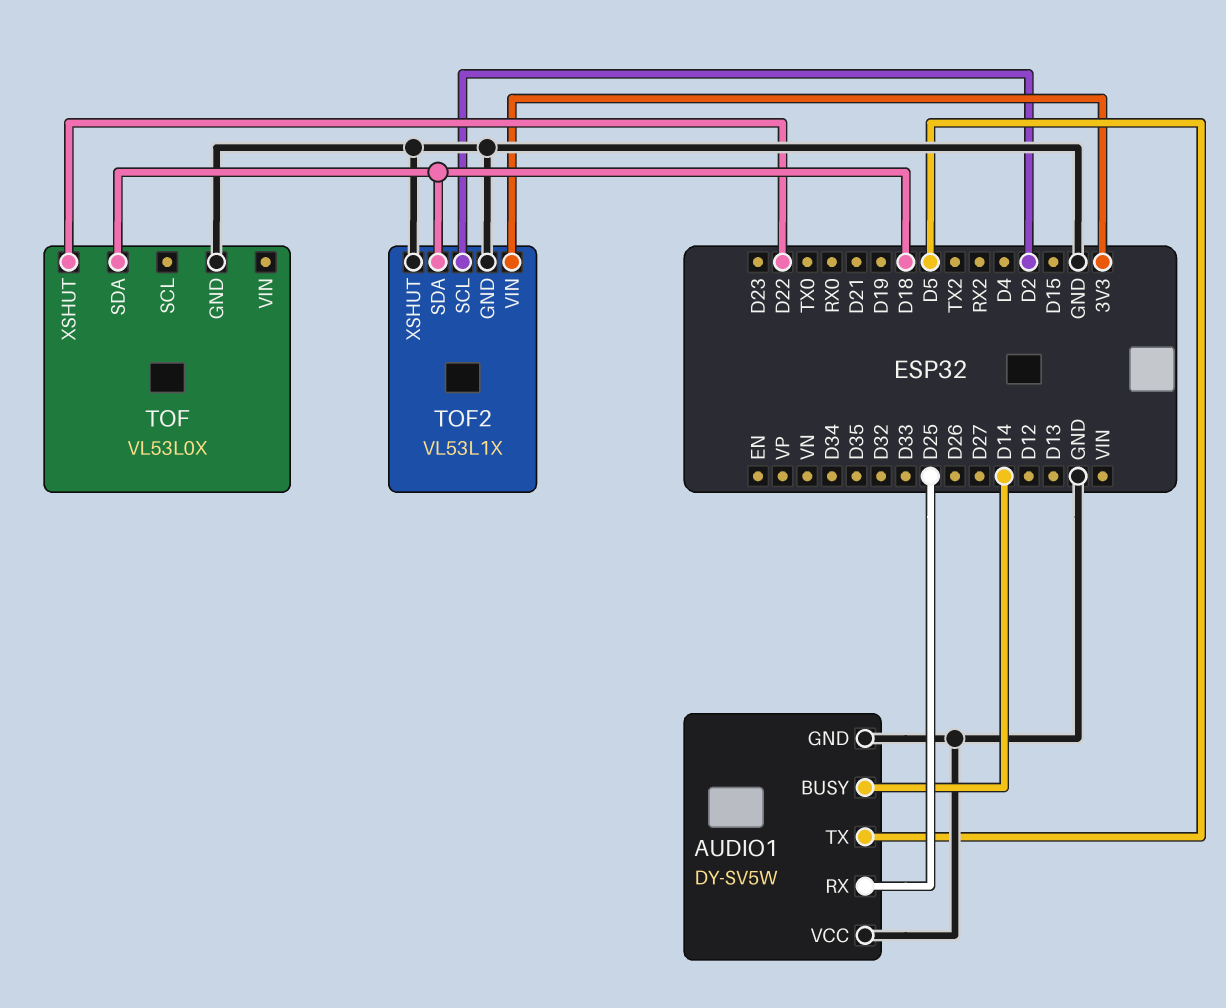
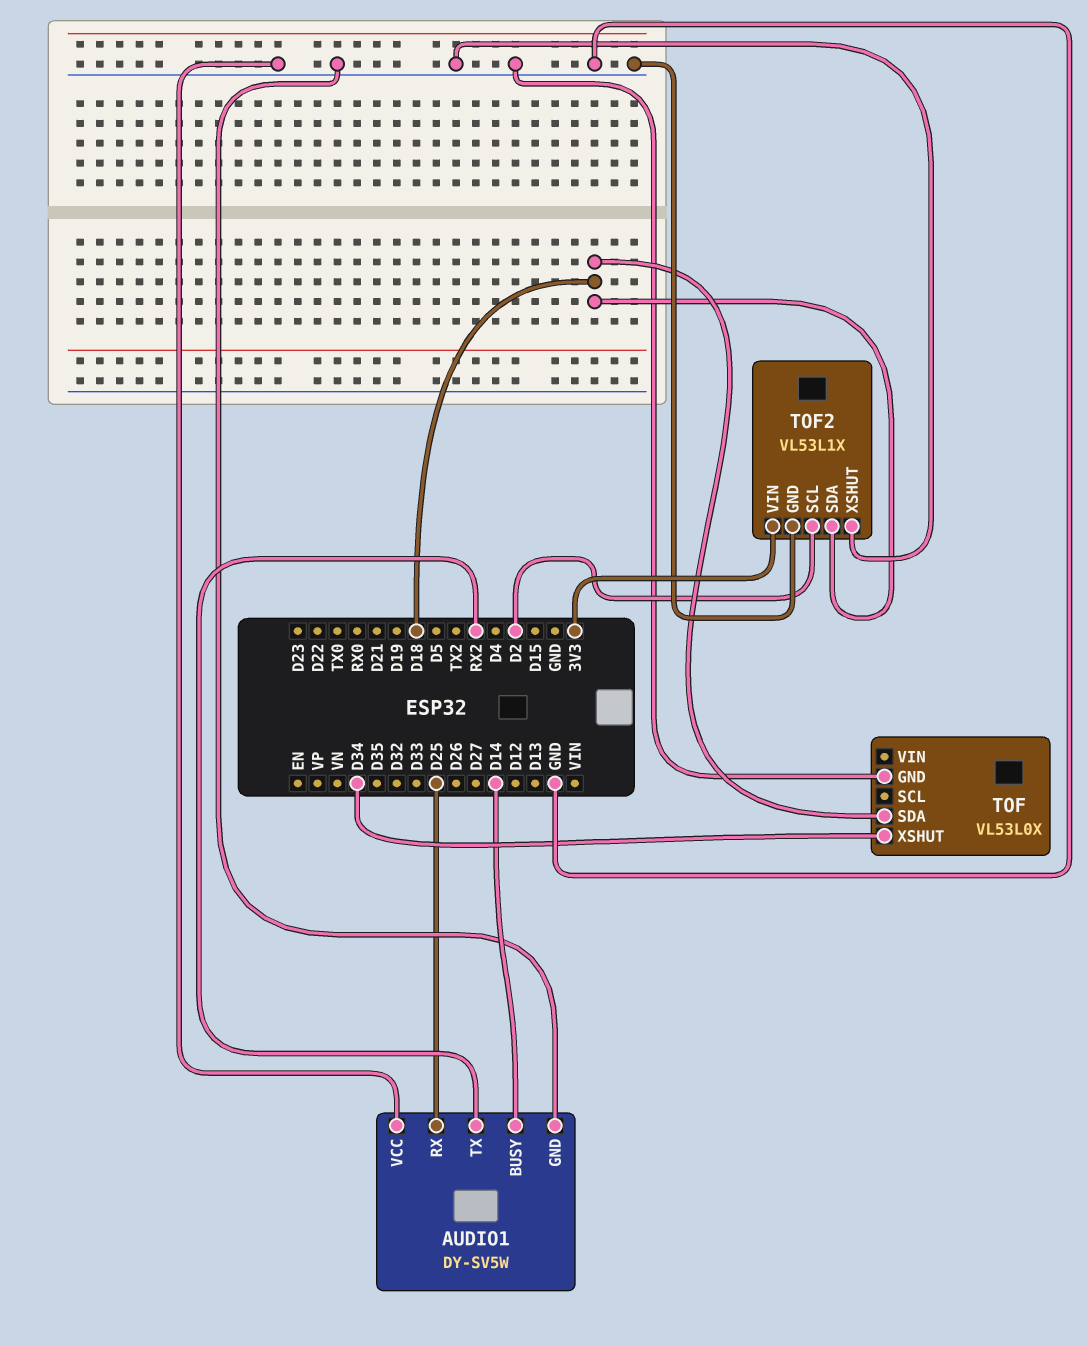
AUDIO1 pin TX: D5 -> RX2
TOF pin XSHUT: D22 -> D34

